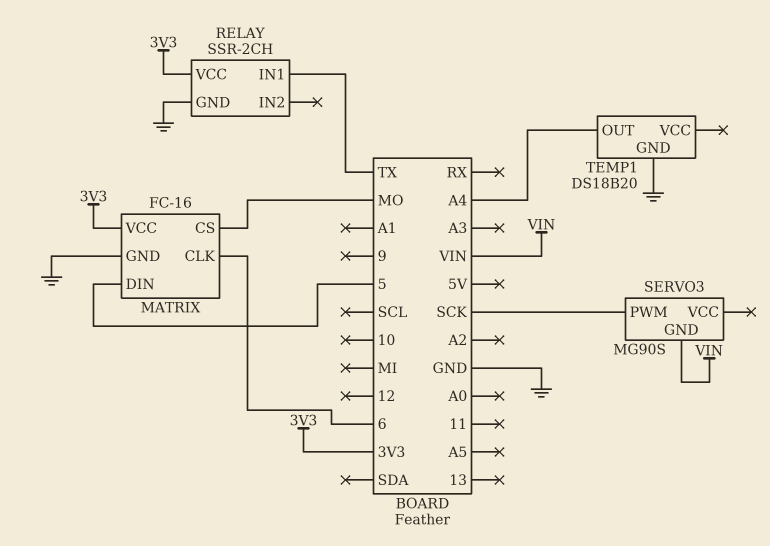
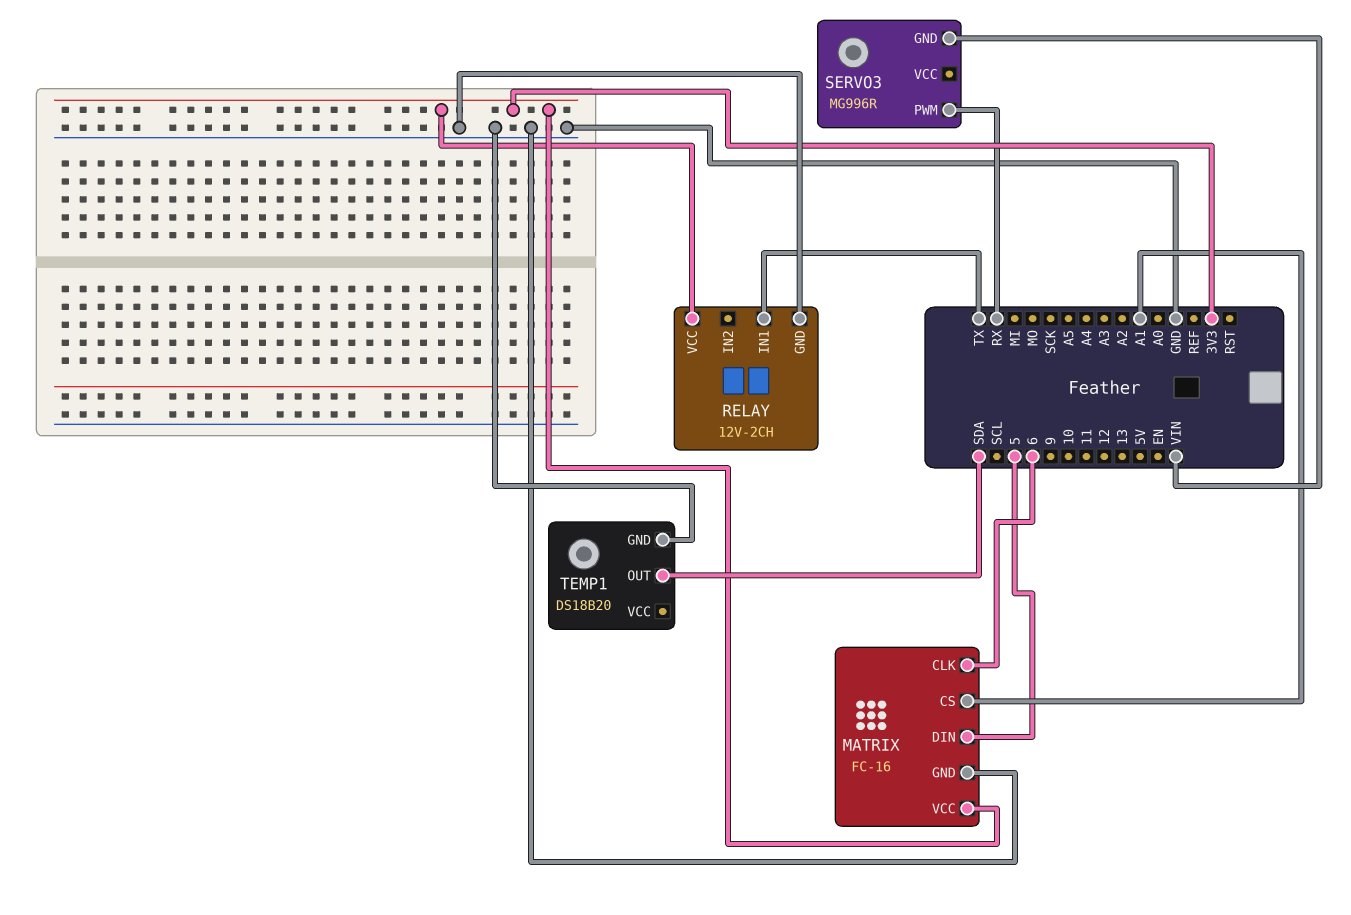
MATRIX pin CS: MO -> A1
RELAY: SSR-2CH -> 12V-2CH
SERVO3: MG90S -> MG996R
SERVO3 pin PWM: SCK -> RX
TEMP1 pin OUT: A4 -> SDA

